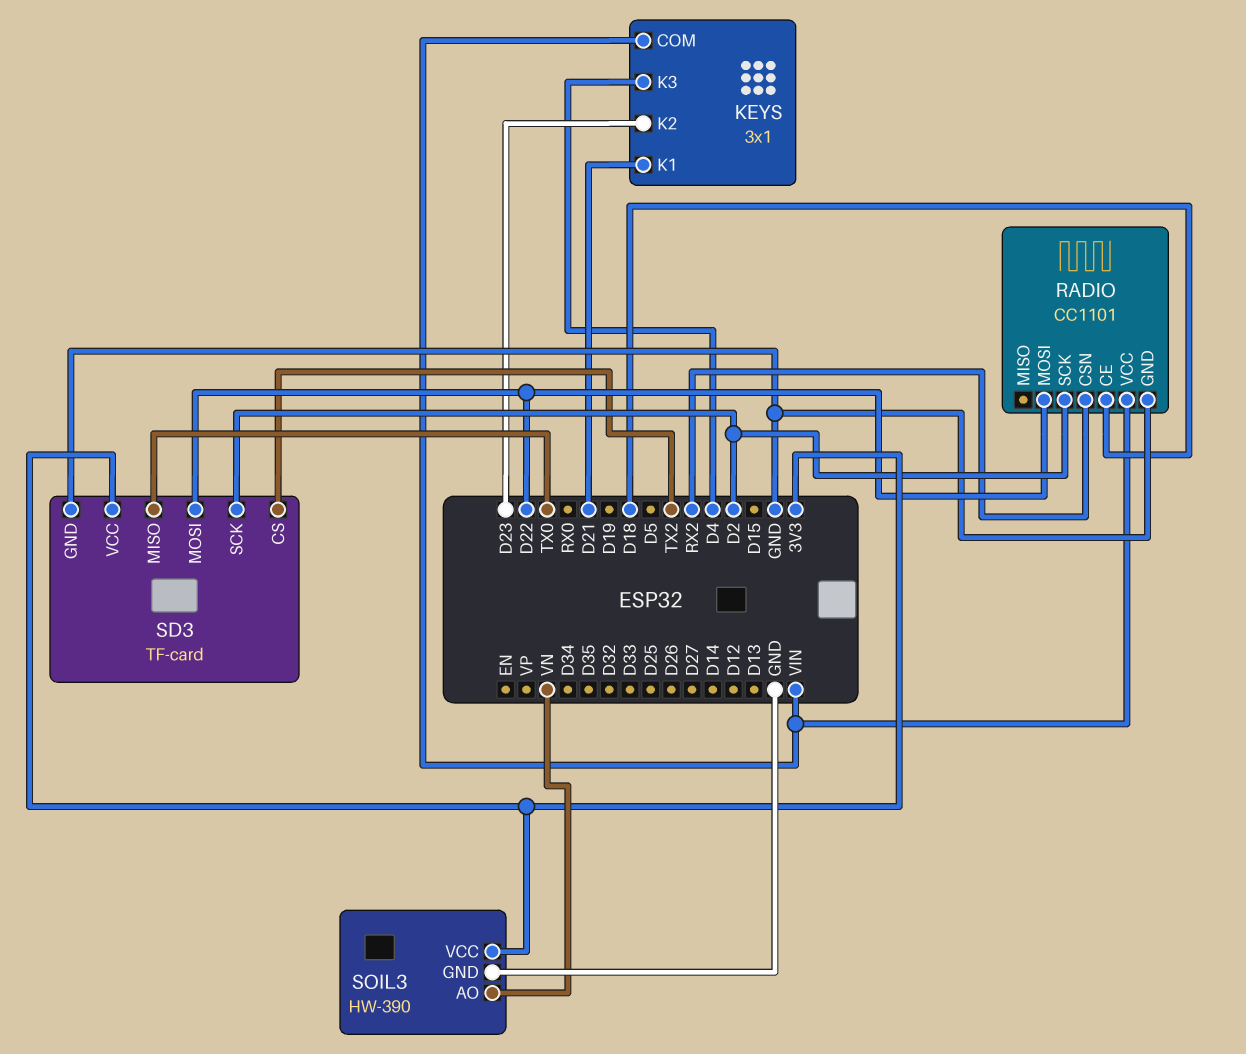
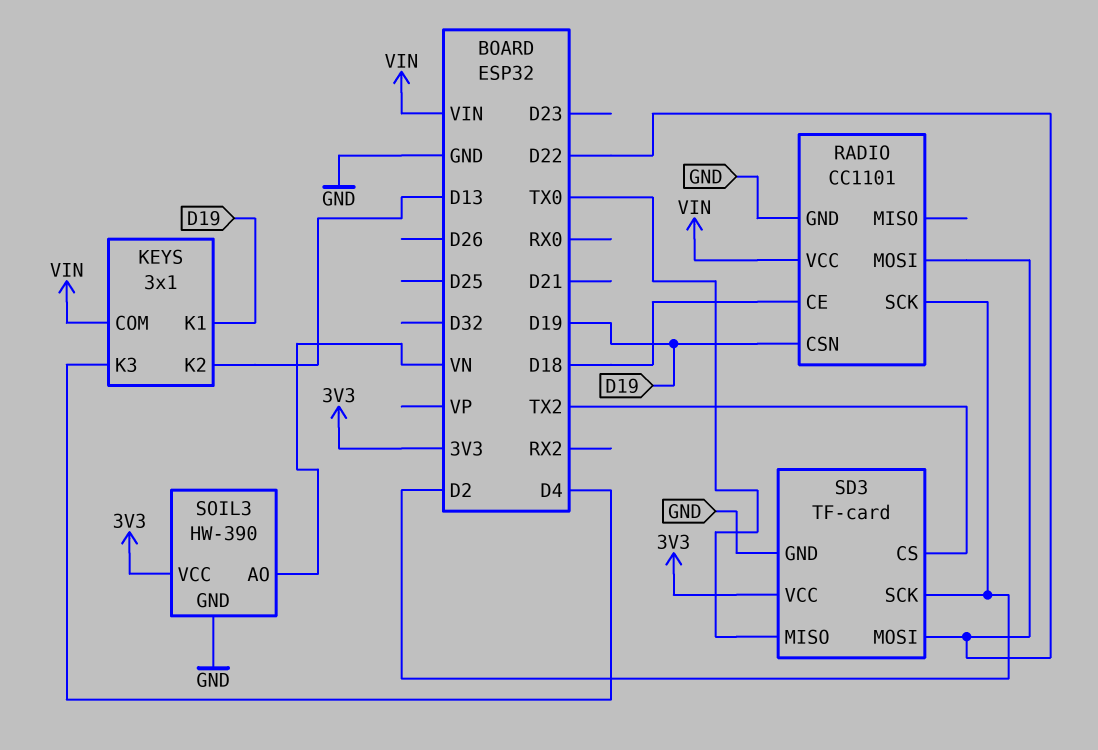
KEYS pin K1: D21 -> D19
KEYS pin K2: D23 -> D13
RADIO pin CSN: RX2 -> D19

